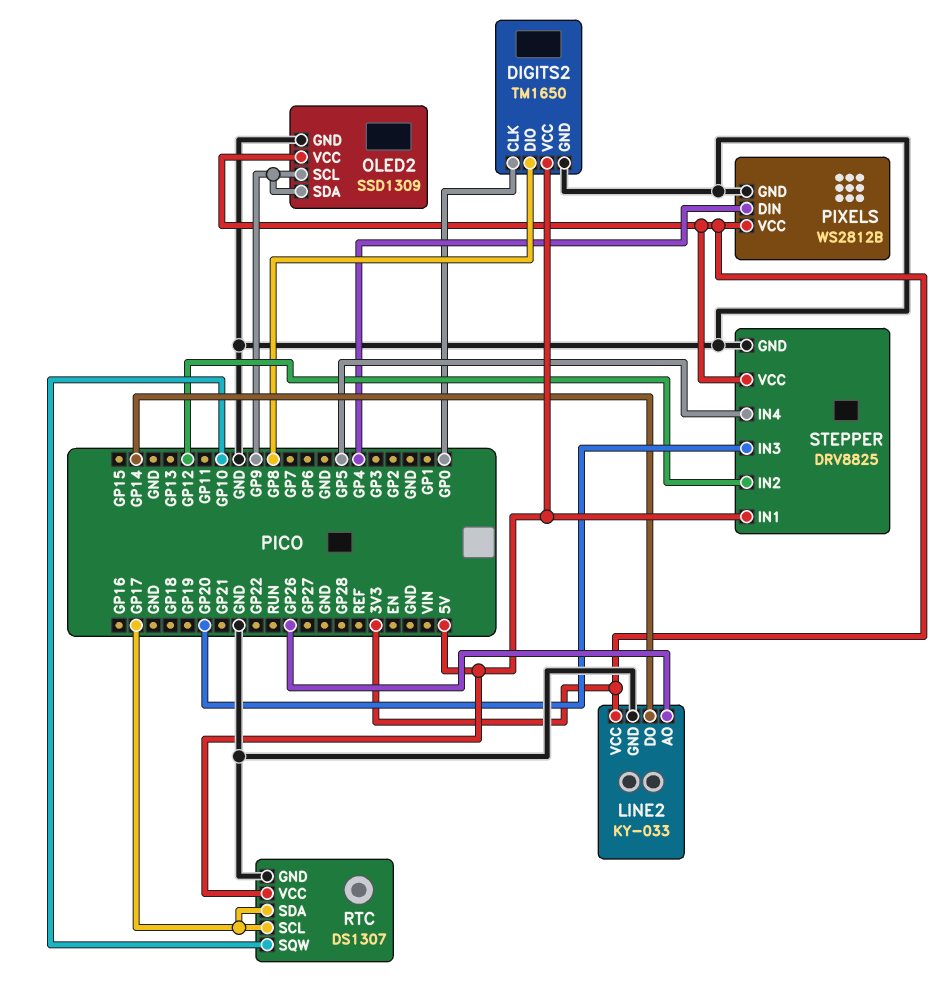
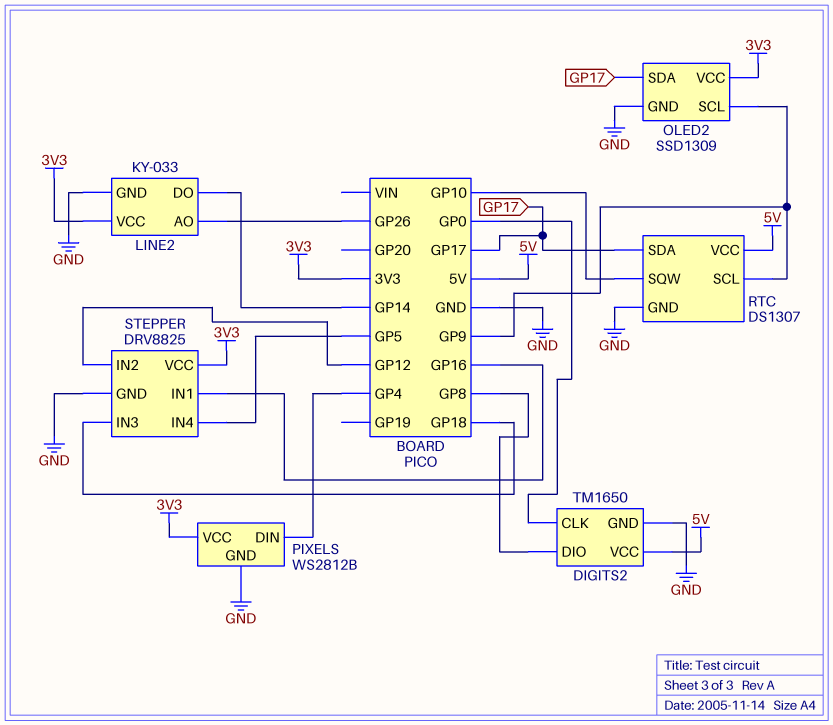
OLED2 pin SDA: GP9 -> GP17
RTC pin SCL: GP17 -> GP9
STEPPER pin IN1: 5V -> GP16
STEPPER pin IN3: GP20 -> GP18

